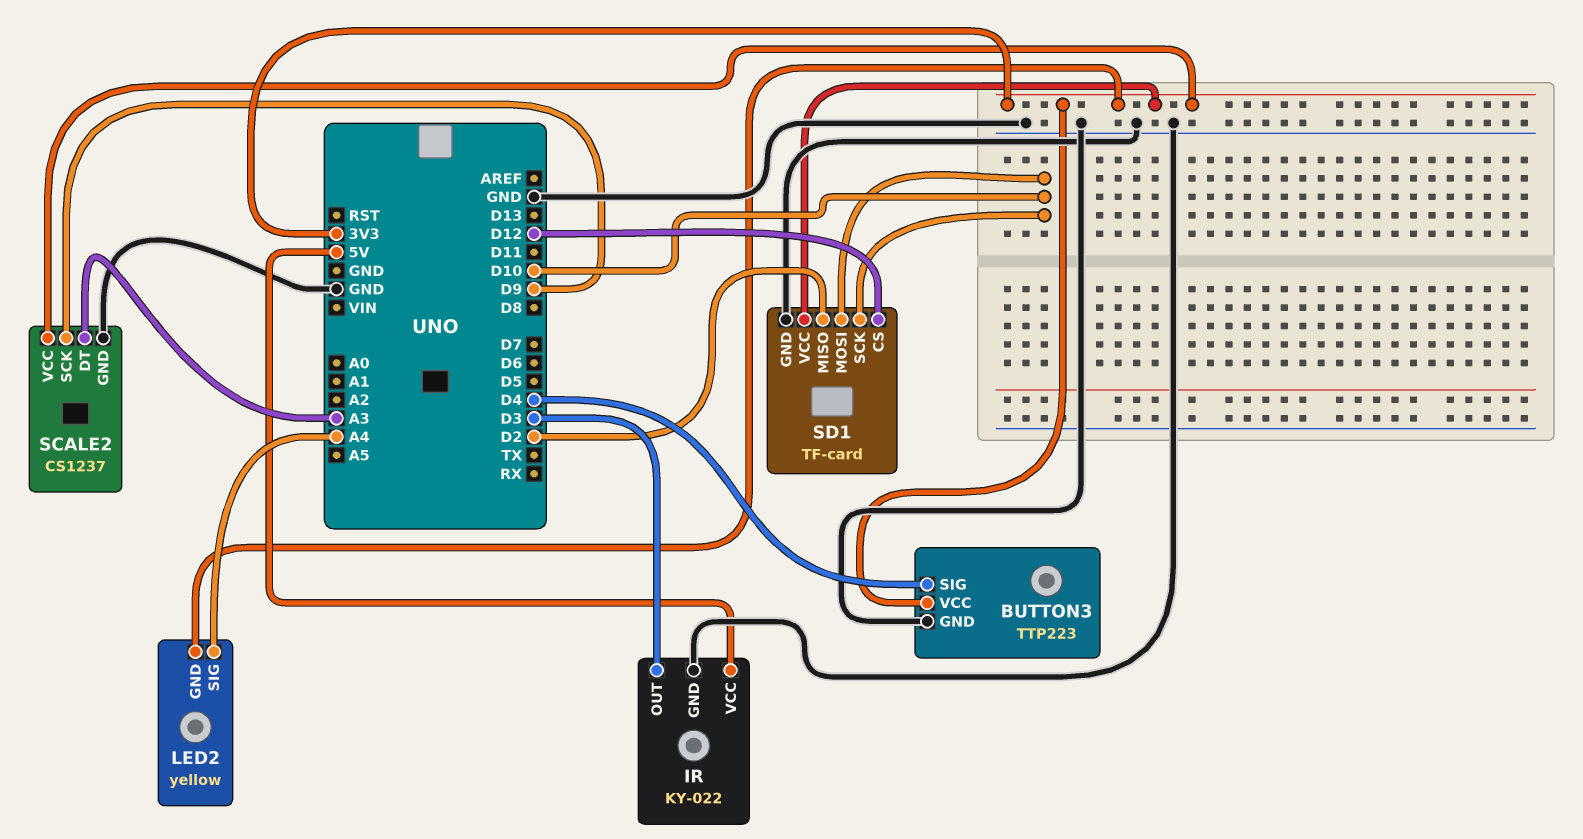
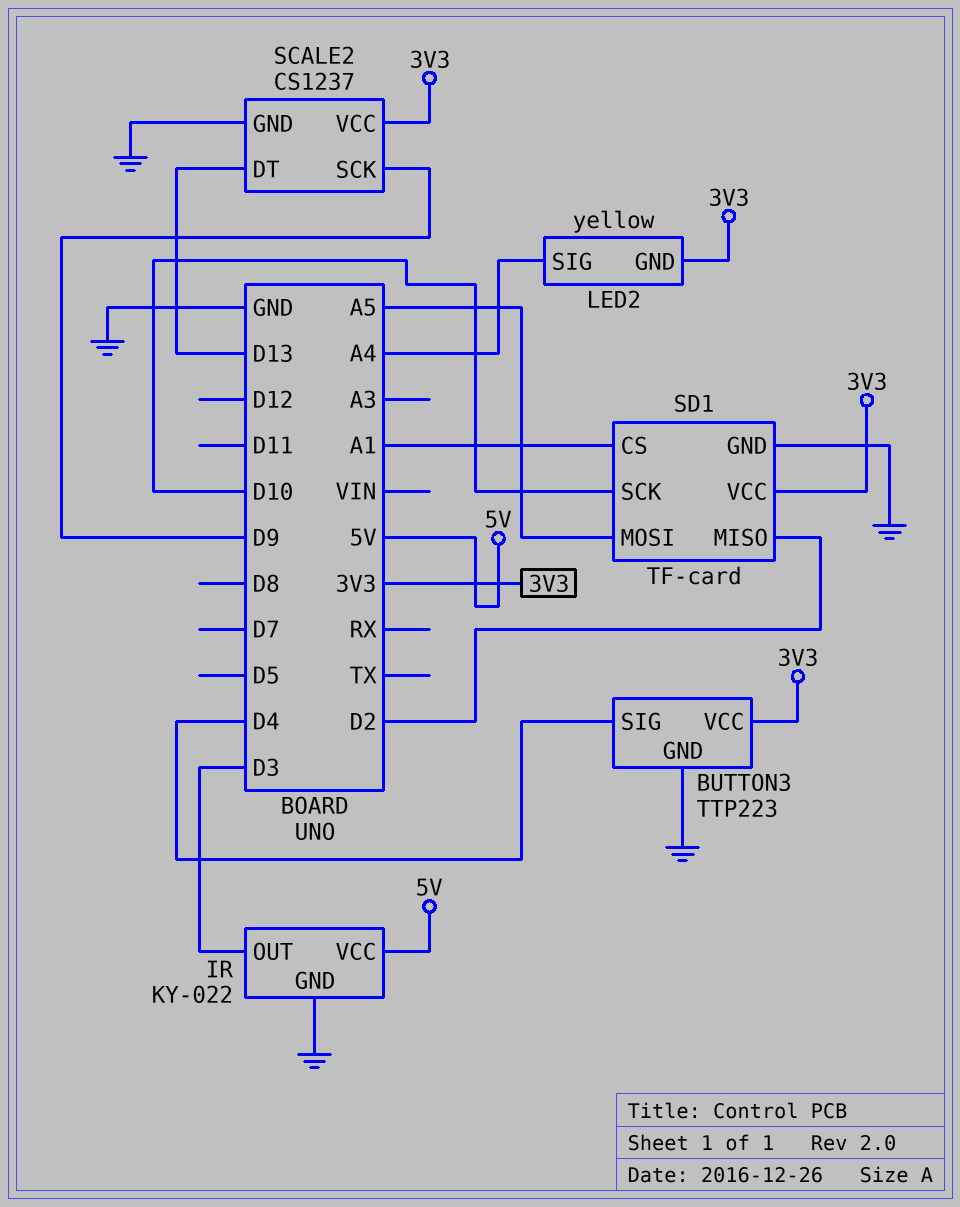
SCALE2 pin DT: A3 -> D13
SD1 pin CS: D12 -> A1
SD1 pin MOSI: D10 -> A5

